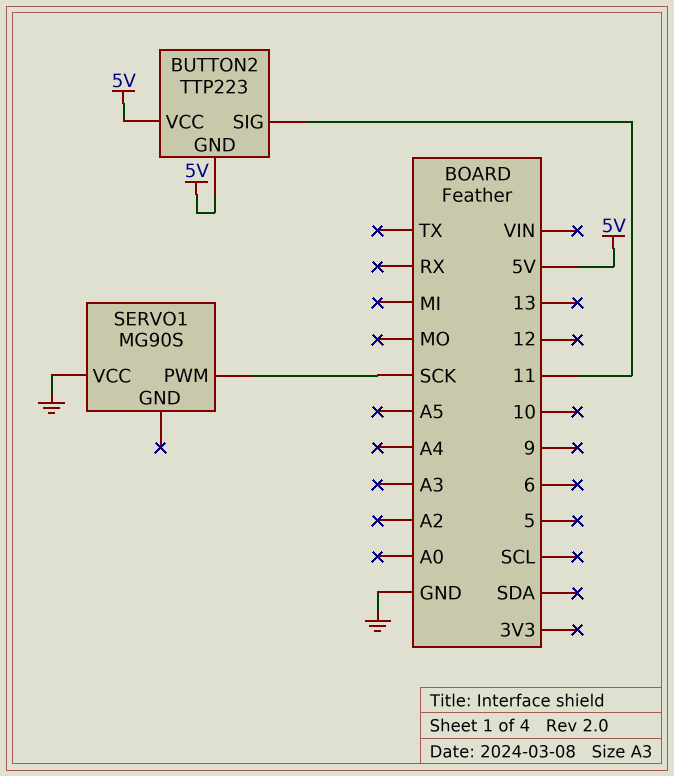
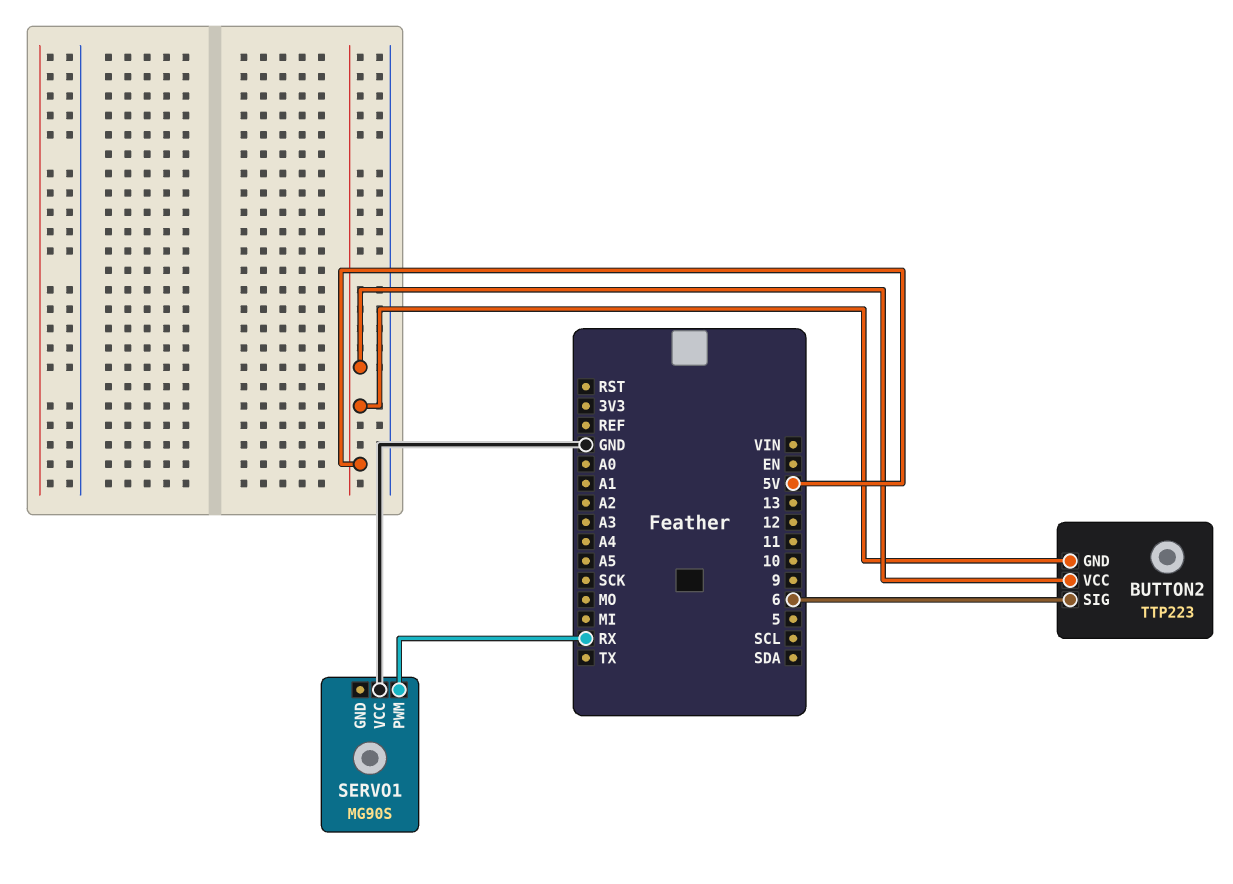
BUTTON2 pin SIG: 11 -> 6
SERVO1 pin PWM: SCK -> RX

